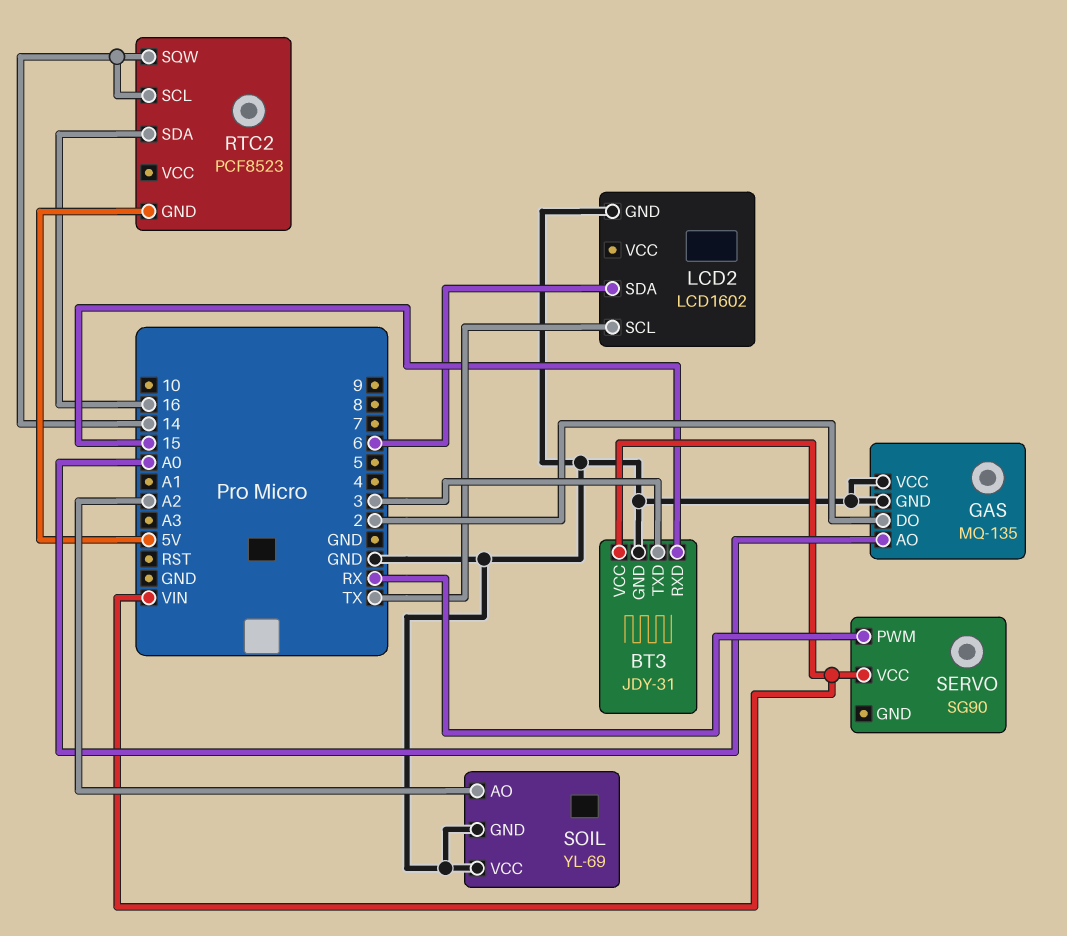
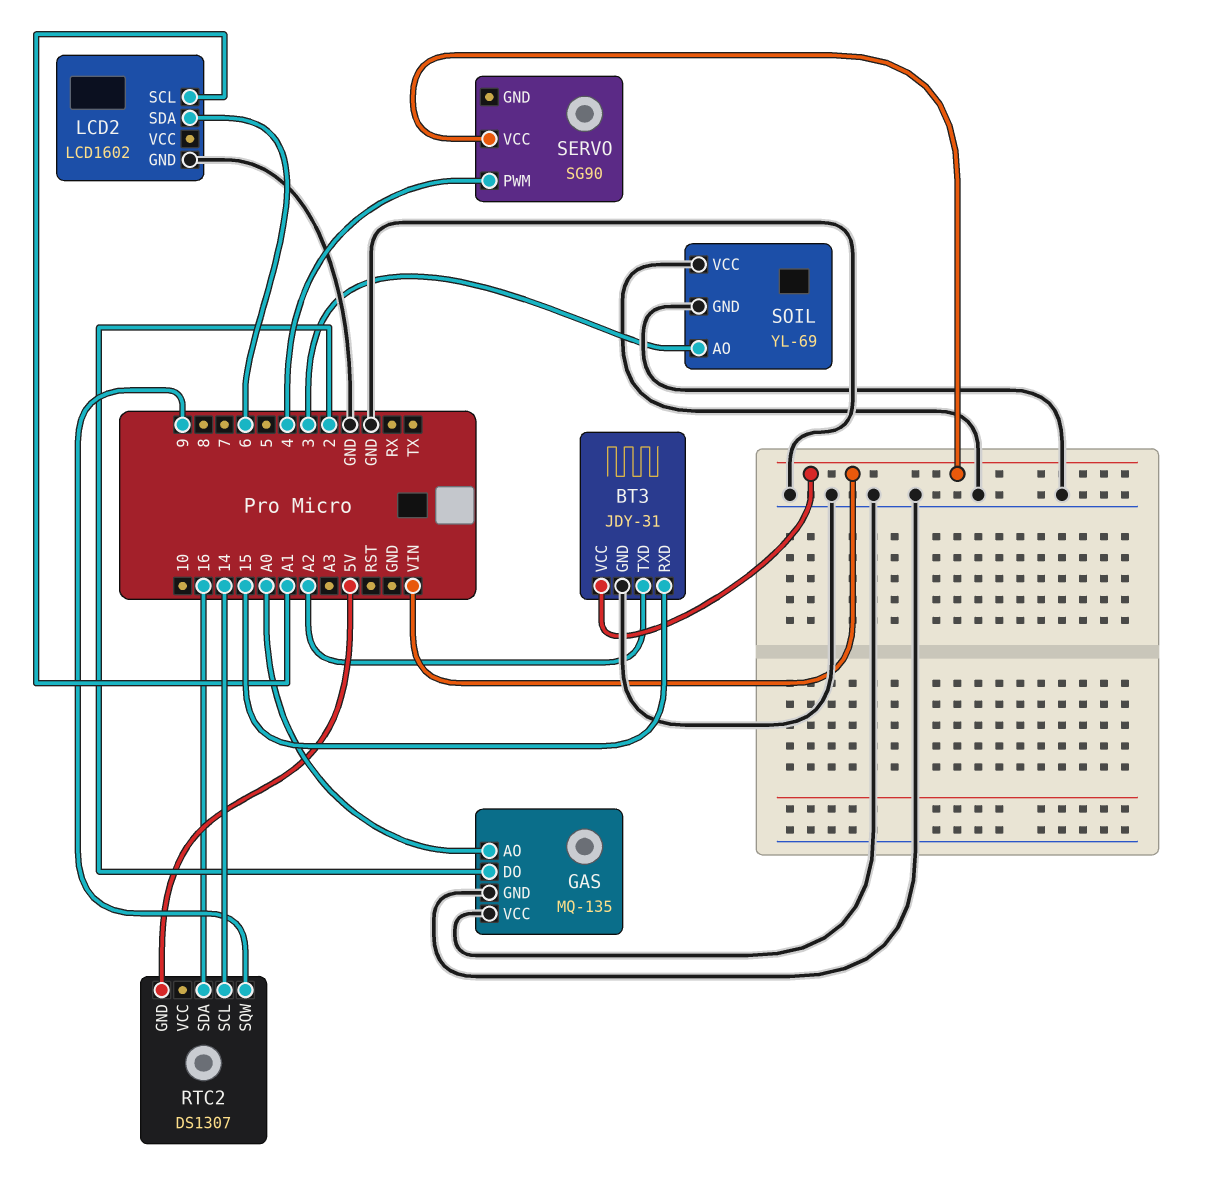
BT3 pin TXD: 3 -> A2
LCD2 pin SCL: TX -> A1
RTC2: PCF8523 -> DS1307
RTC2 pin SQW: 14 -> 9
SERVO pin PWM: RX -> 4
SOIL pin AO: A2 -> 3

